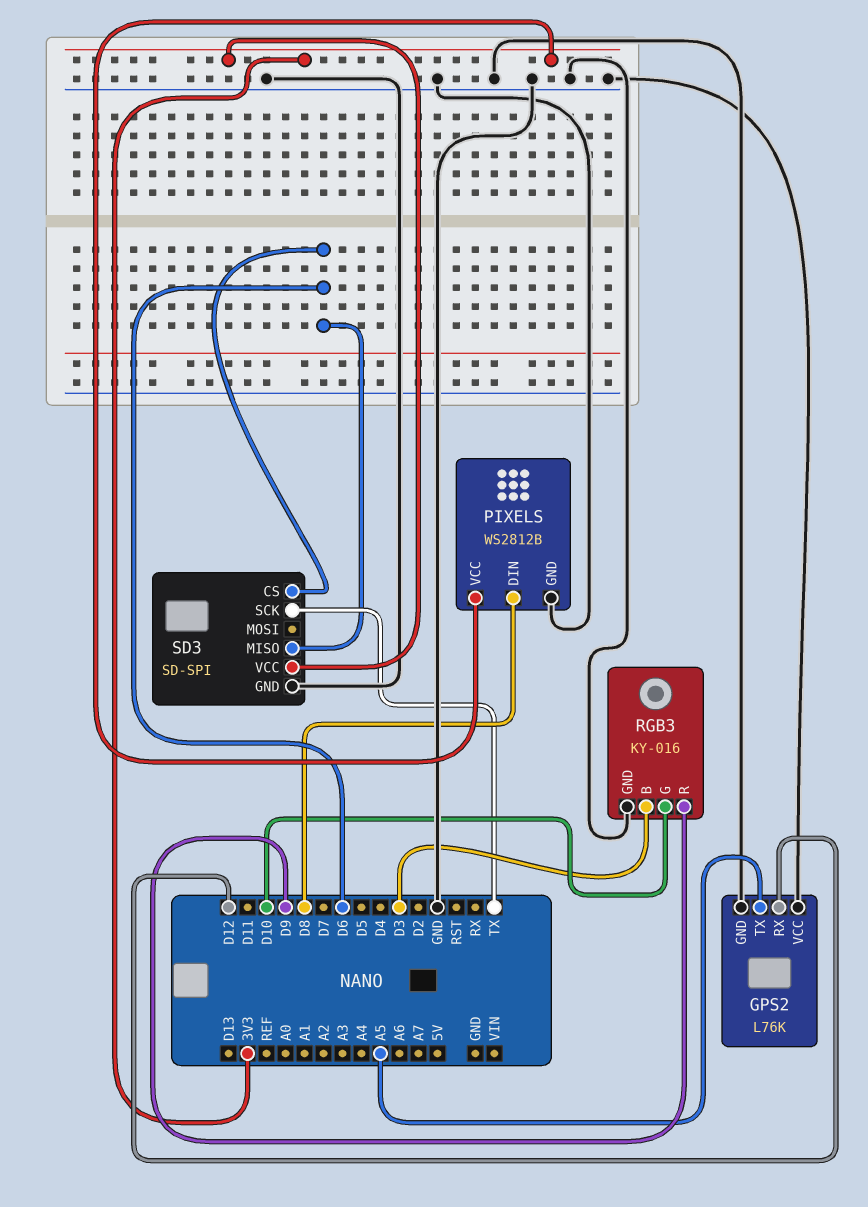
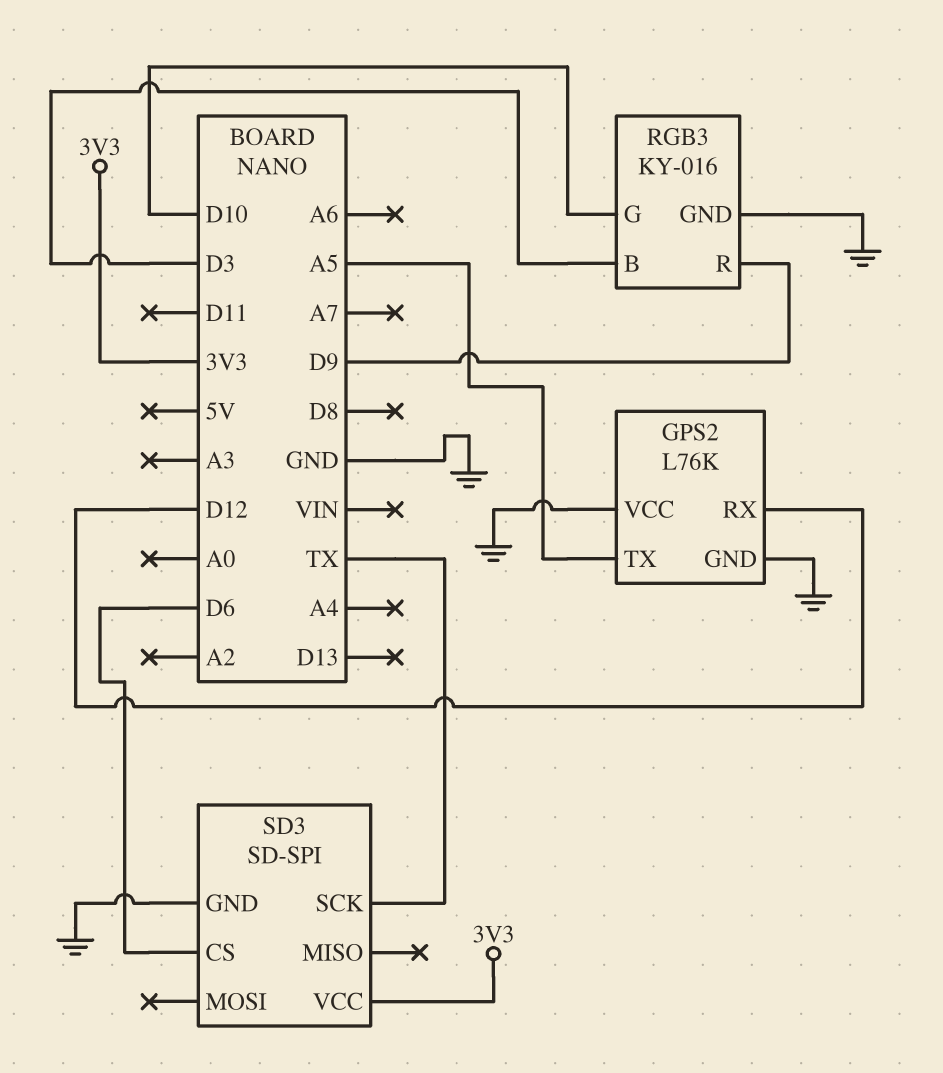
PIXELS: WS2812B -> none
PIXELS pin DIN: D8 -> none
PIXELS pin GND: GND -> none
PIXELS pin VCC: 3V3 -> none
SD3 pin MISO: D6 -> none

